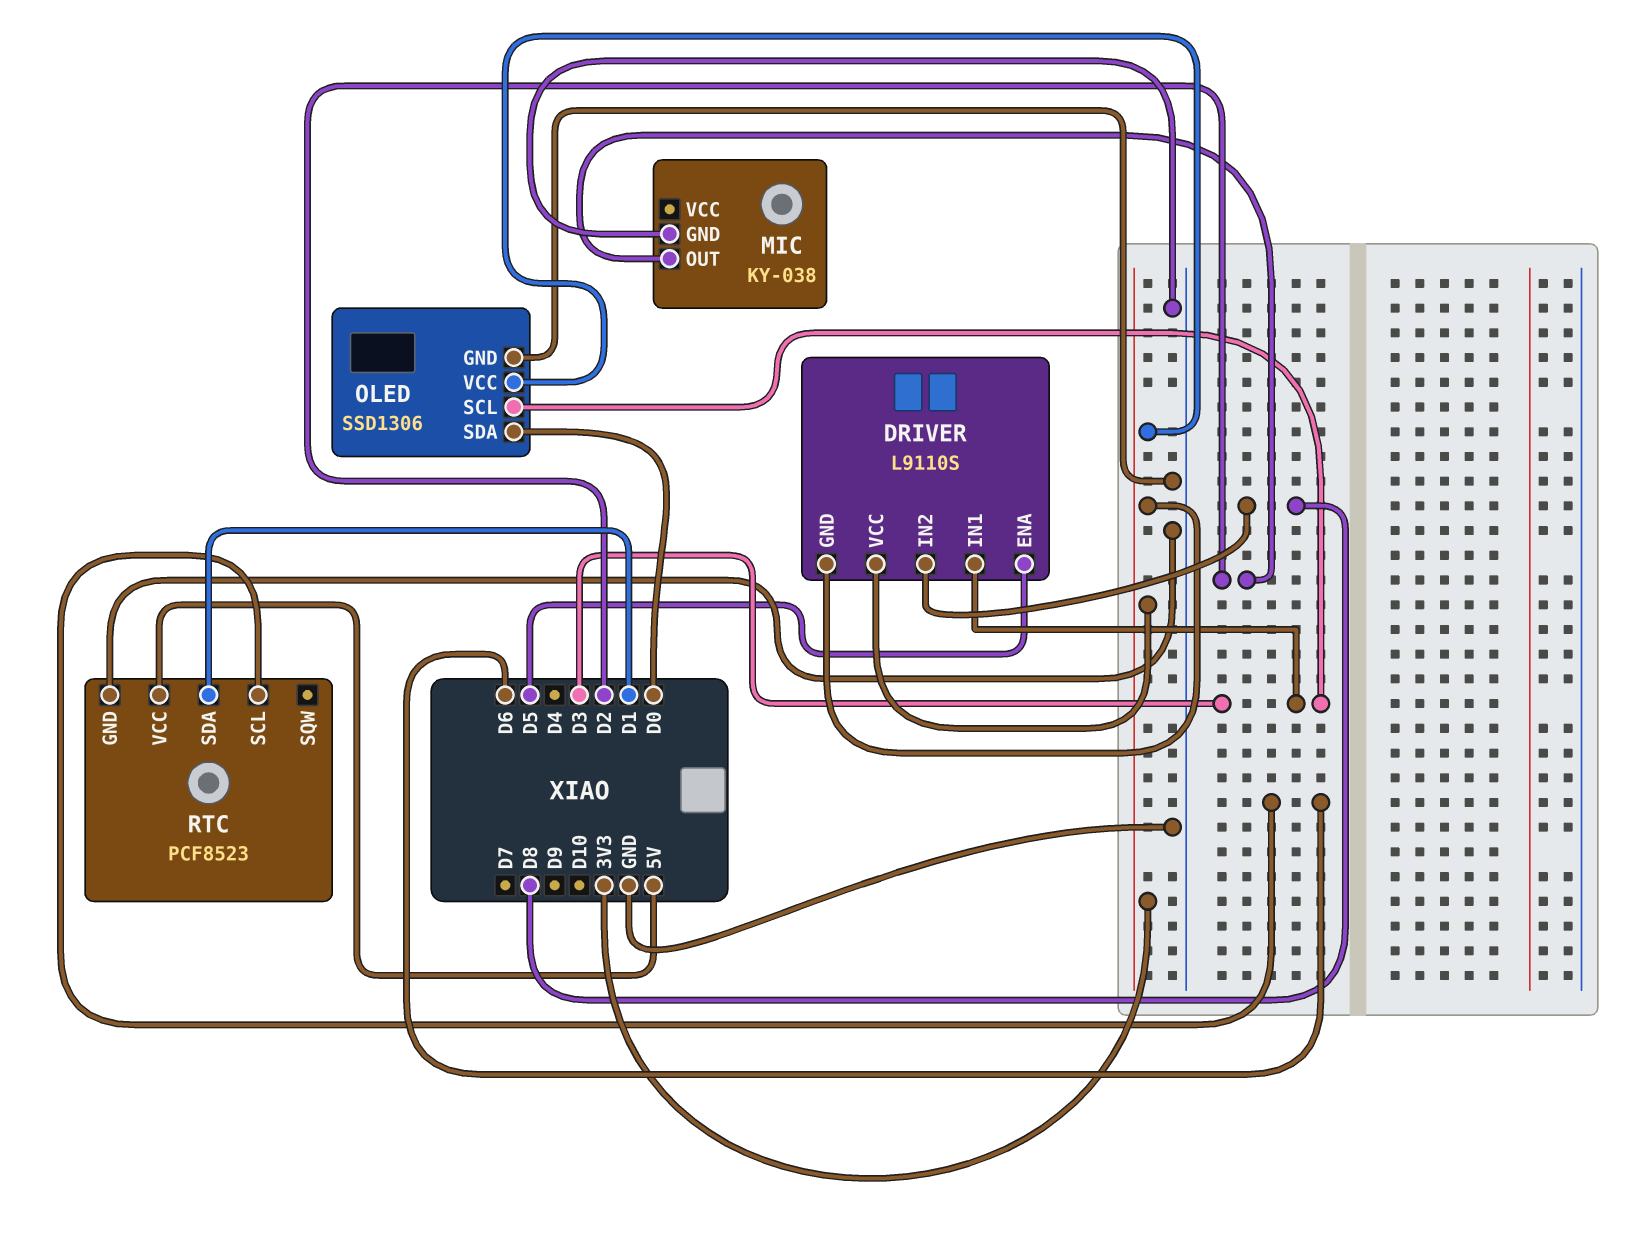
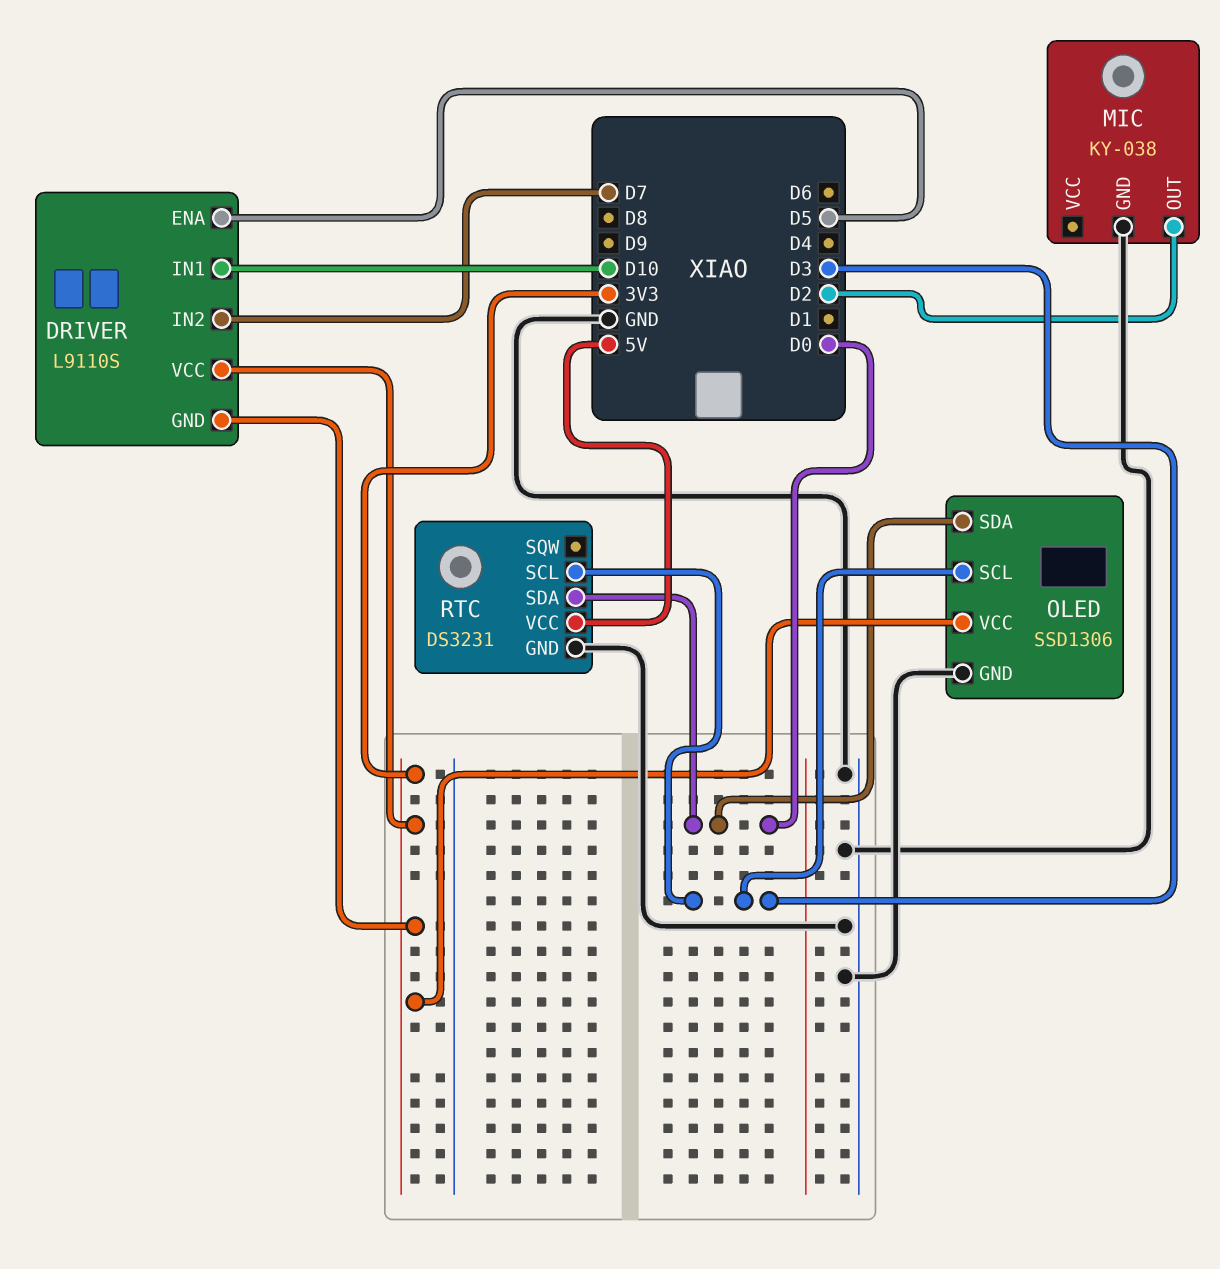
DRIVER pin IN1: D3 -> D10
DRIVER pin IN2: D8 -> D7
RTC: PCF8523 -> DS3231
RTC pin SCL: D6 -> D3
RTC pin SDA: D1 -> D0

